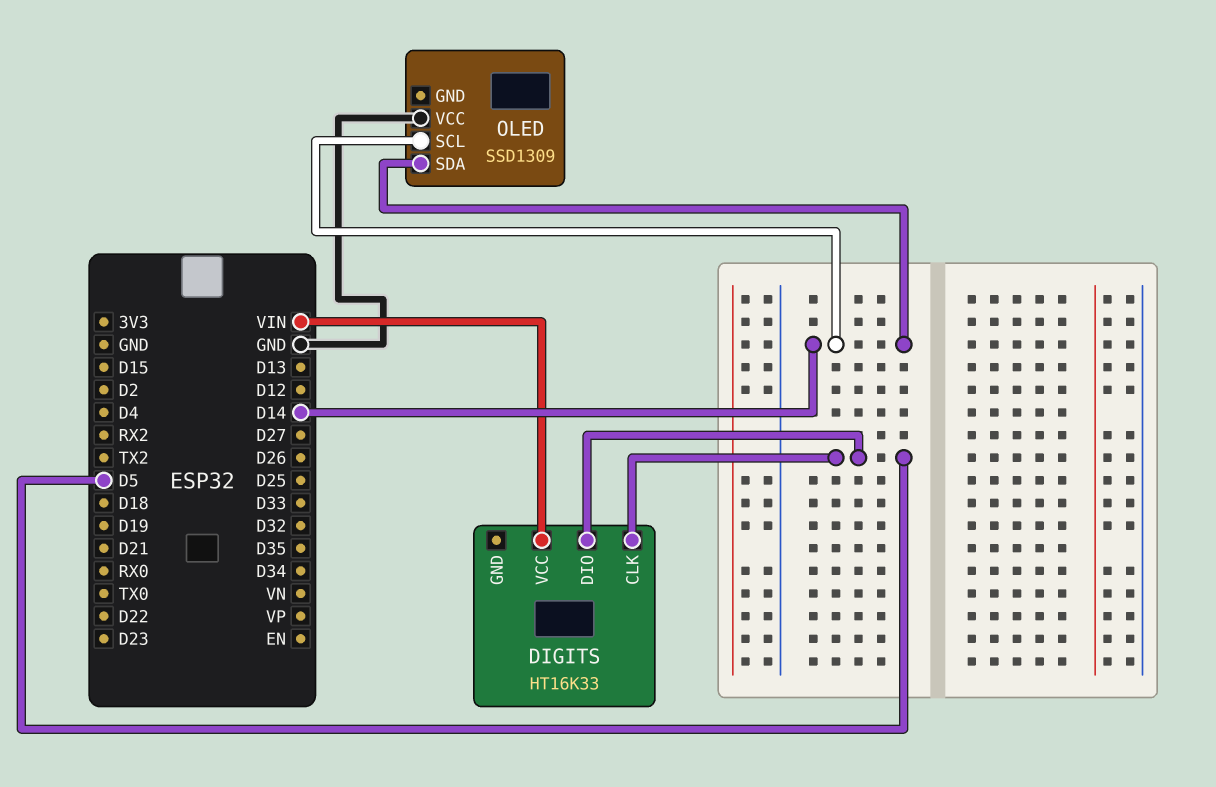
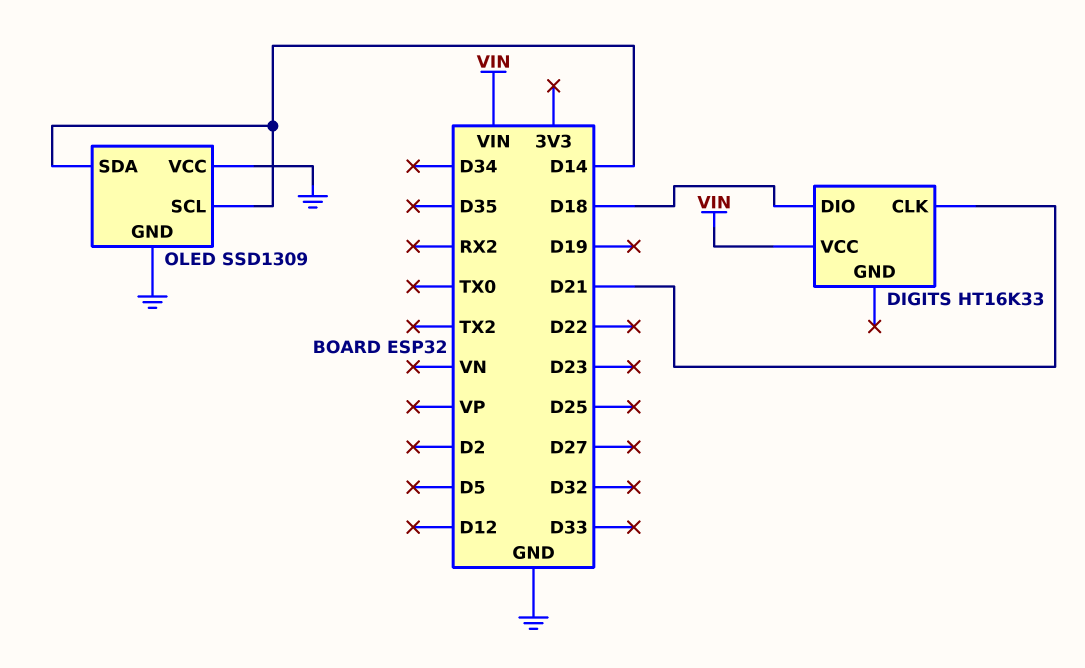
DIGITS pin CLK: D5 -> D21
DIGITS pin DIO: D5 -> D18
OLED pin GND: none -> GND

